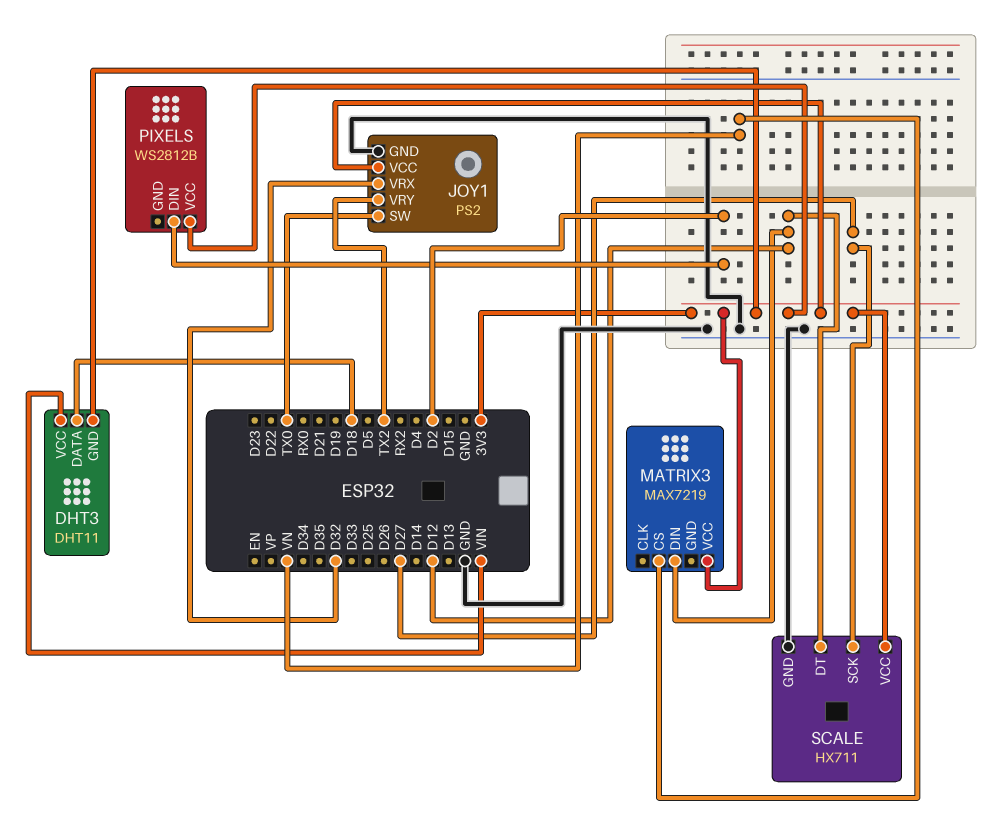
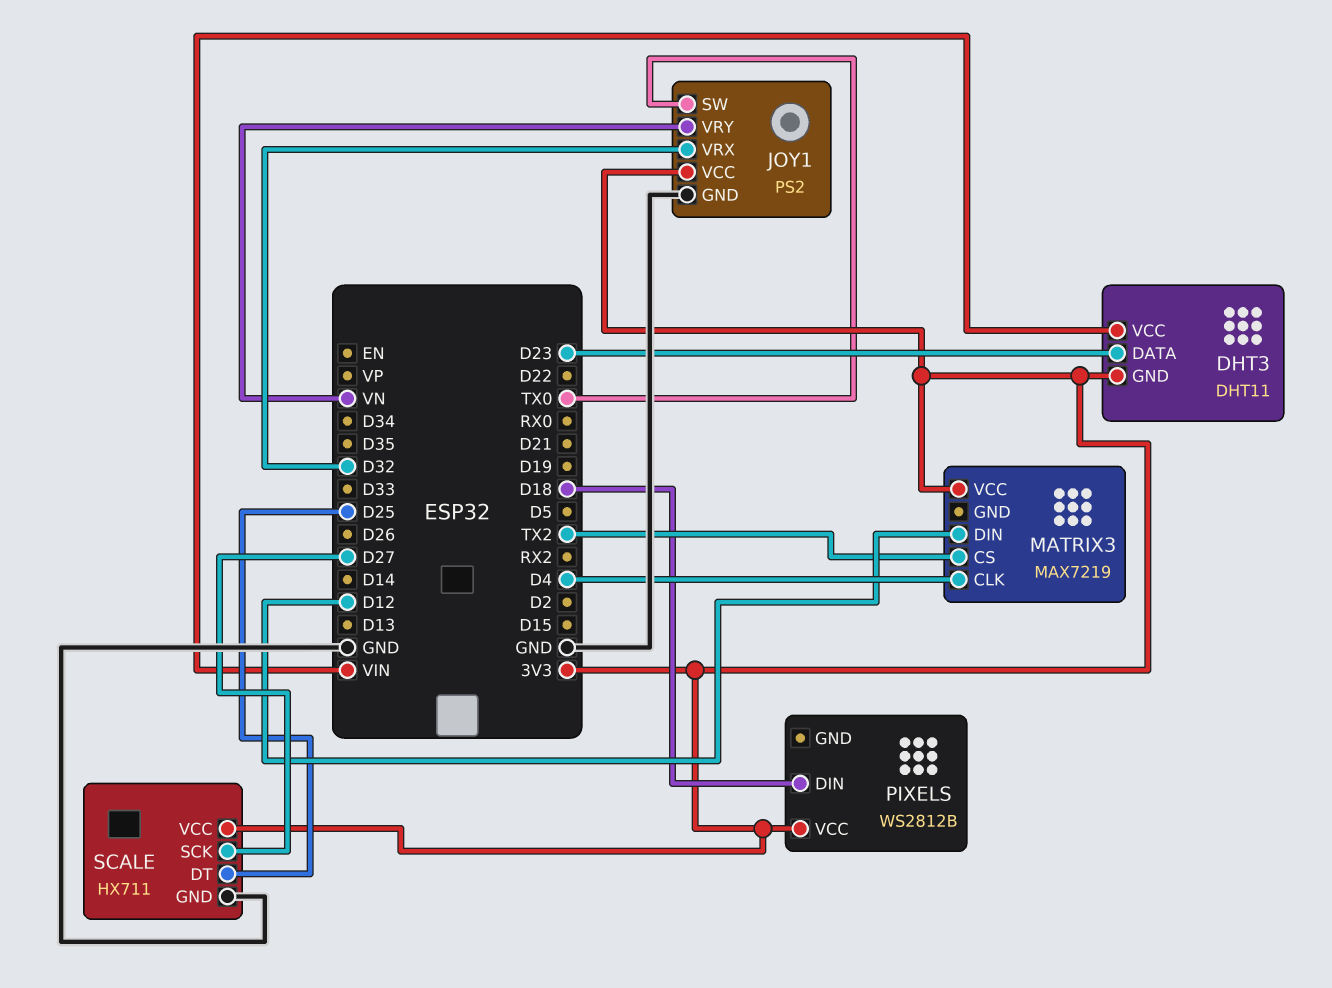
DHT3 pin DATA: D18 -> D23
JOY1 pin VRY: TX2 -> VN
MATRIX3 pin CLK: none -> D4
MATRIX3 pin CS: VN -> TX2
PIXELS pin DIN: D2 -> D18
SCALE pin DT: D12 -> D25

